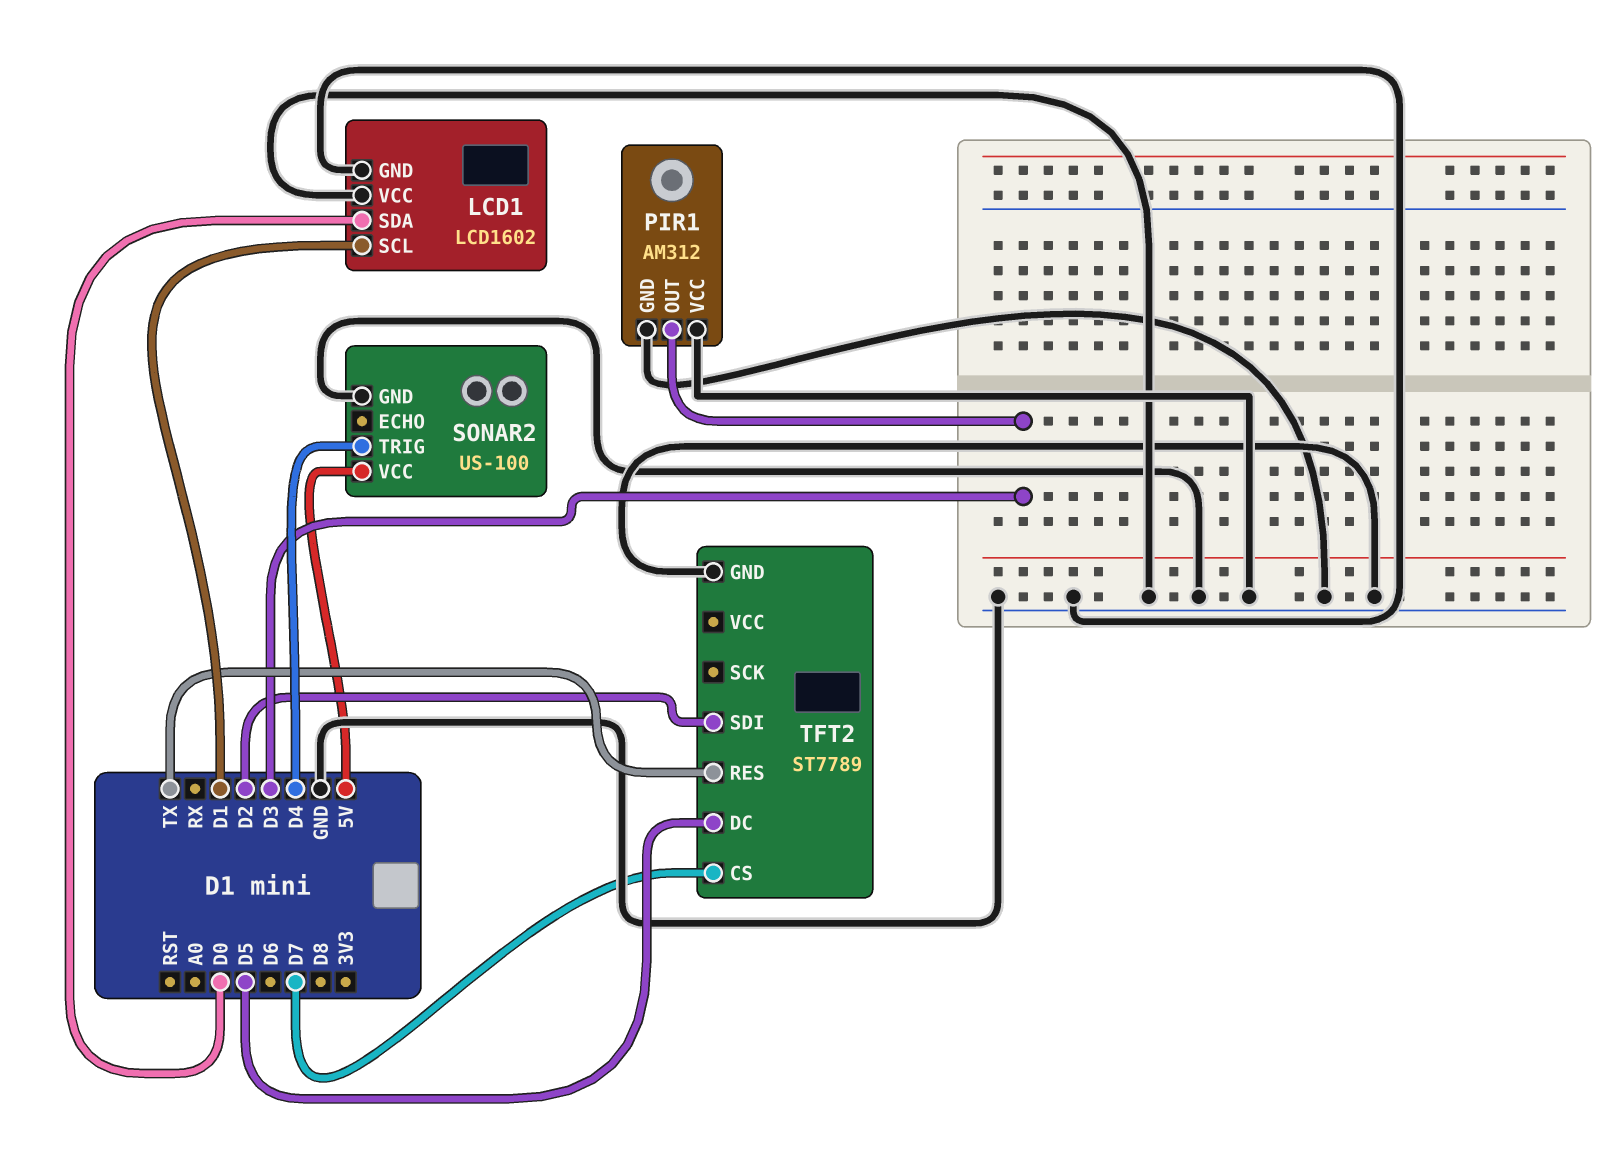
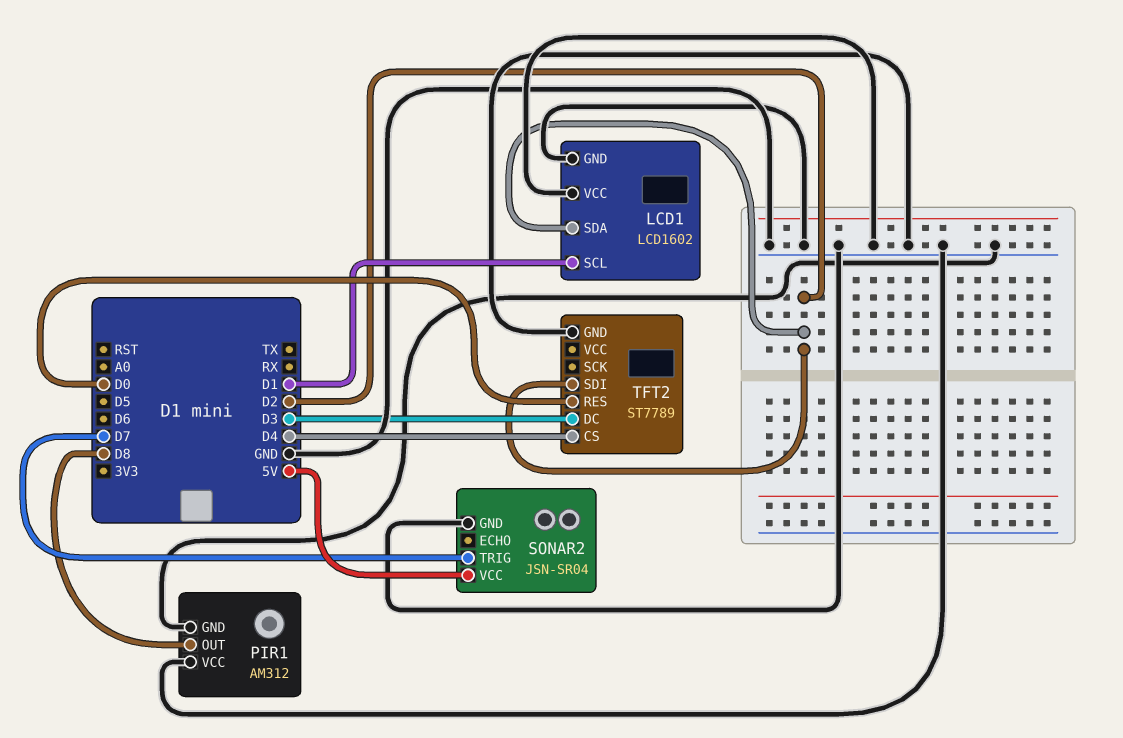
LCD1 pin SDA: D0 -> D2
PIR1 pin OUT: D3 -> D8
SONAR2: US-100 -> JSN-SR04
SONAR2 pin TRIG: D4 -> D7
TFT2 pin CS: D7 -> D4
TFT2 pin DC: D5 -> D3
TFT2 pin RES: TX -> D0

